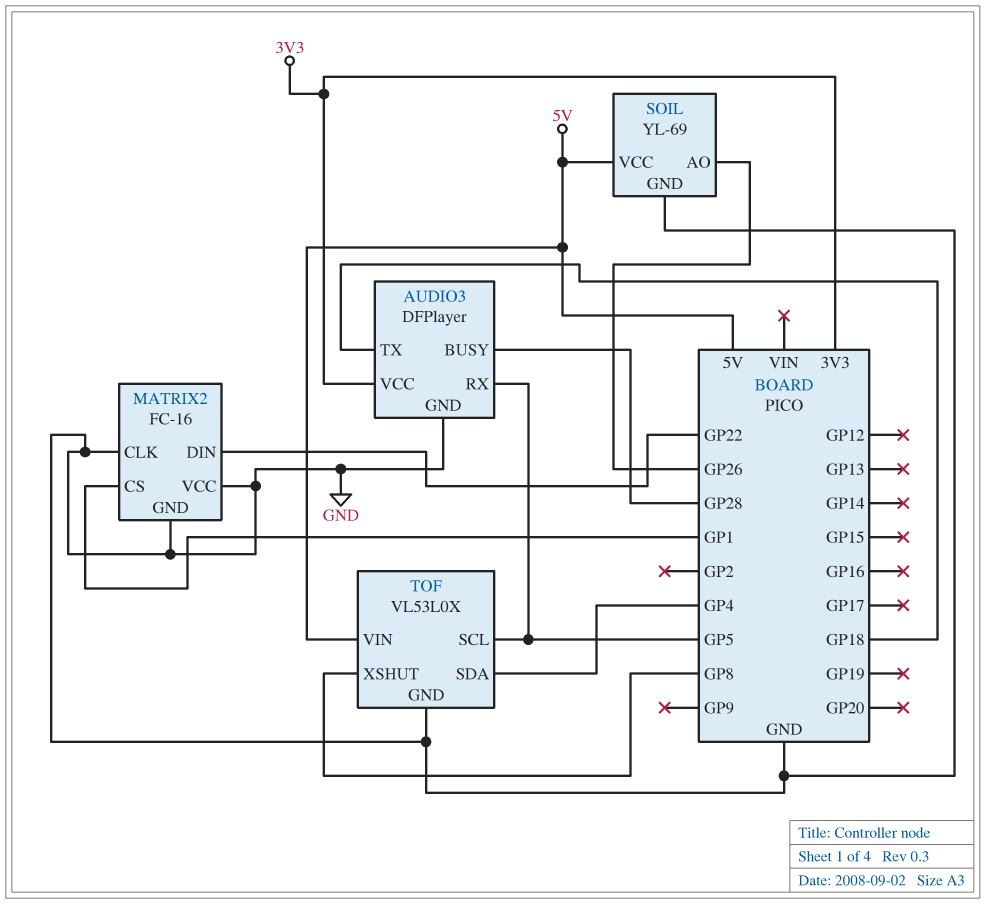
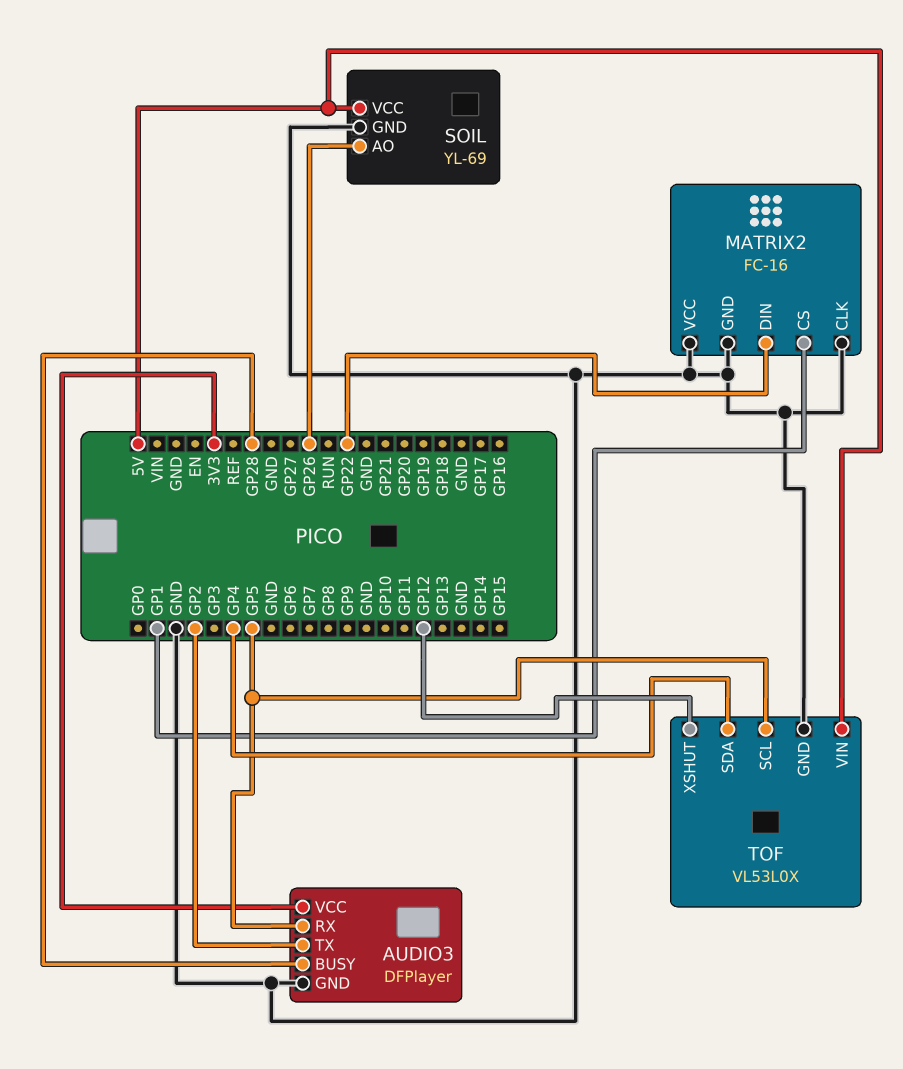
AUDIO3 pin TX: GP18 -> GP2
TOF pin XSHUT: GP8 -> GP12

